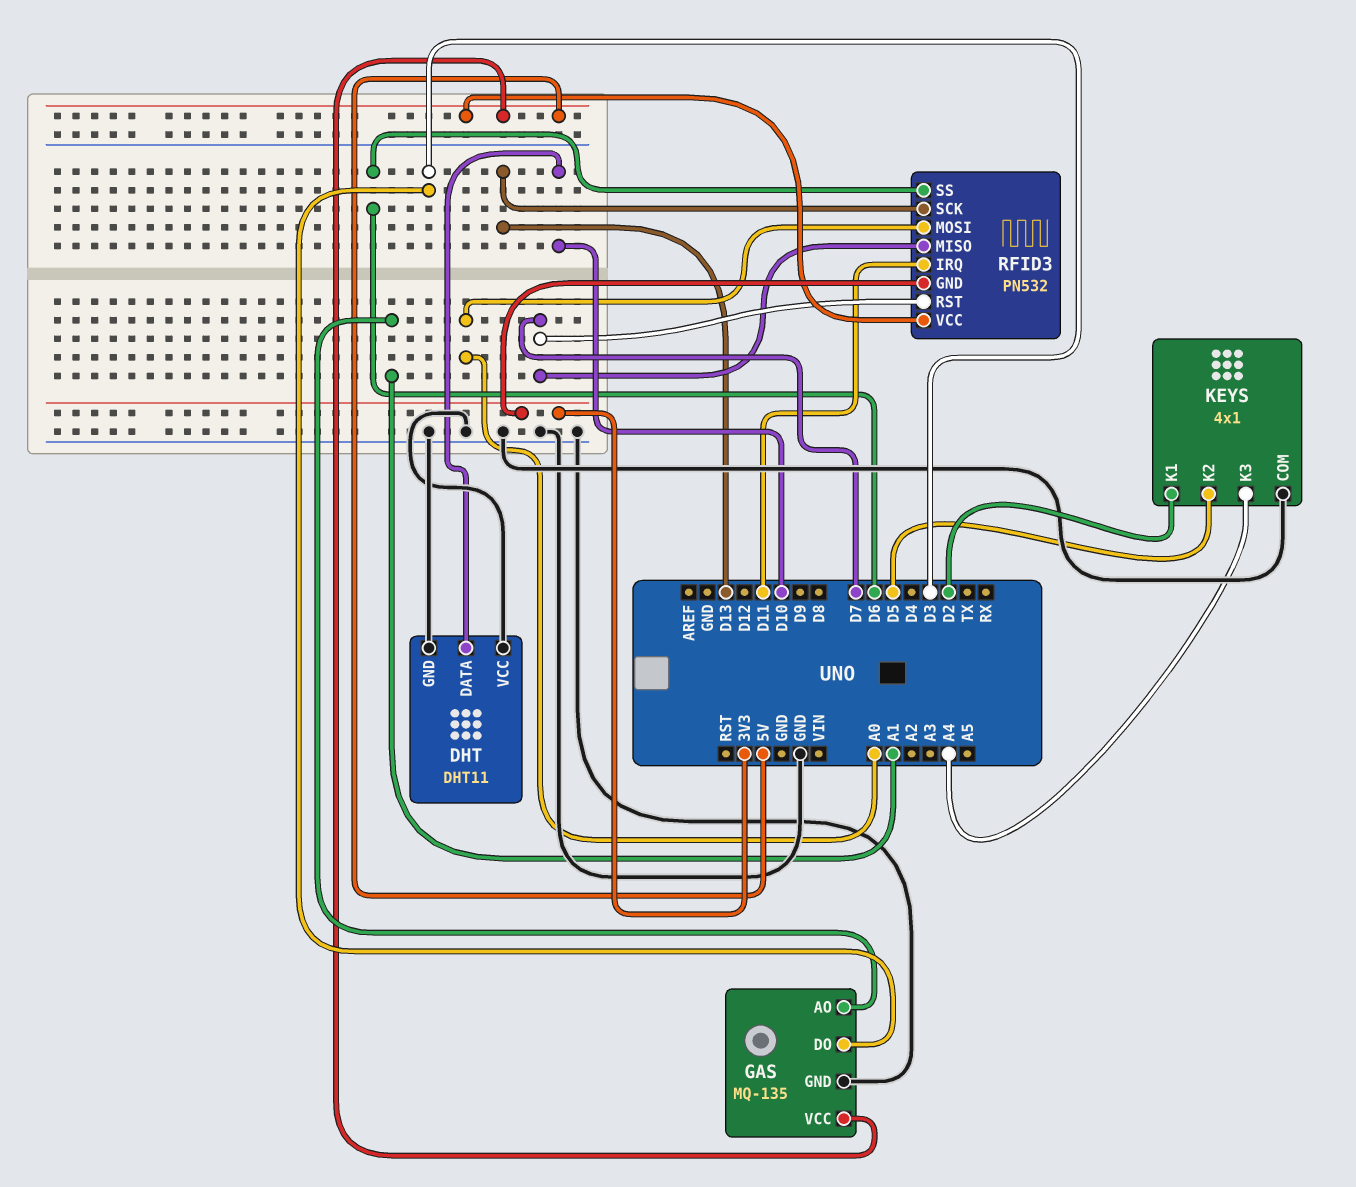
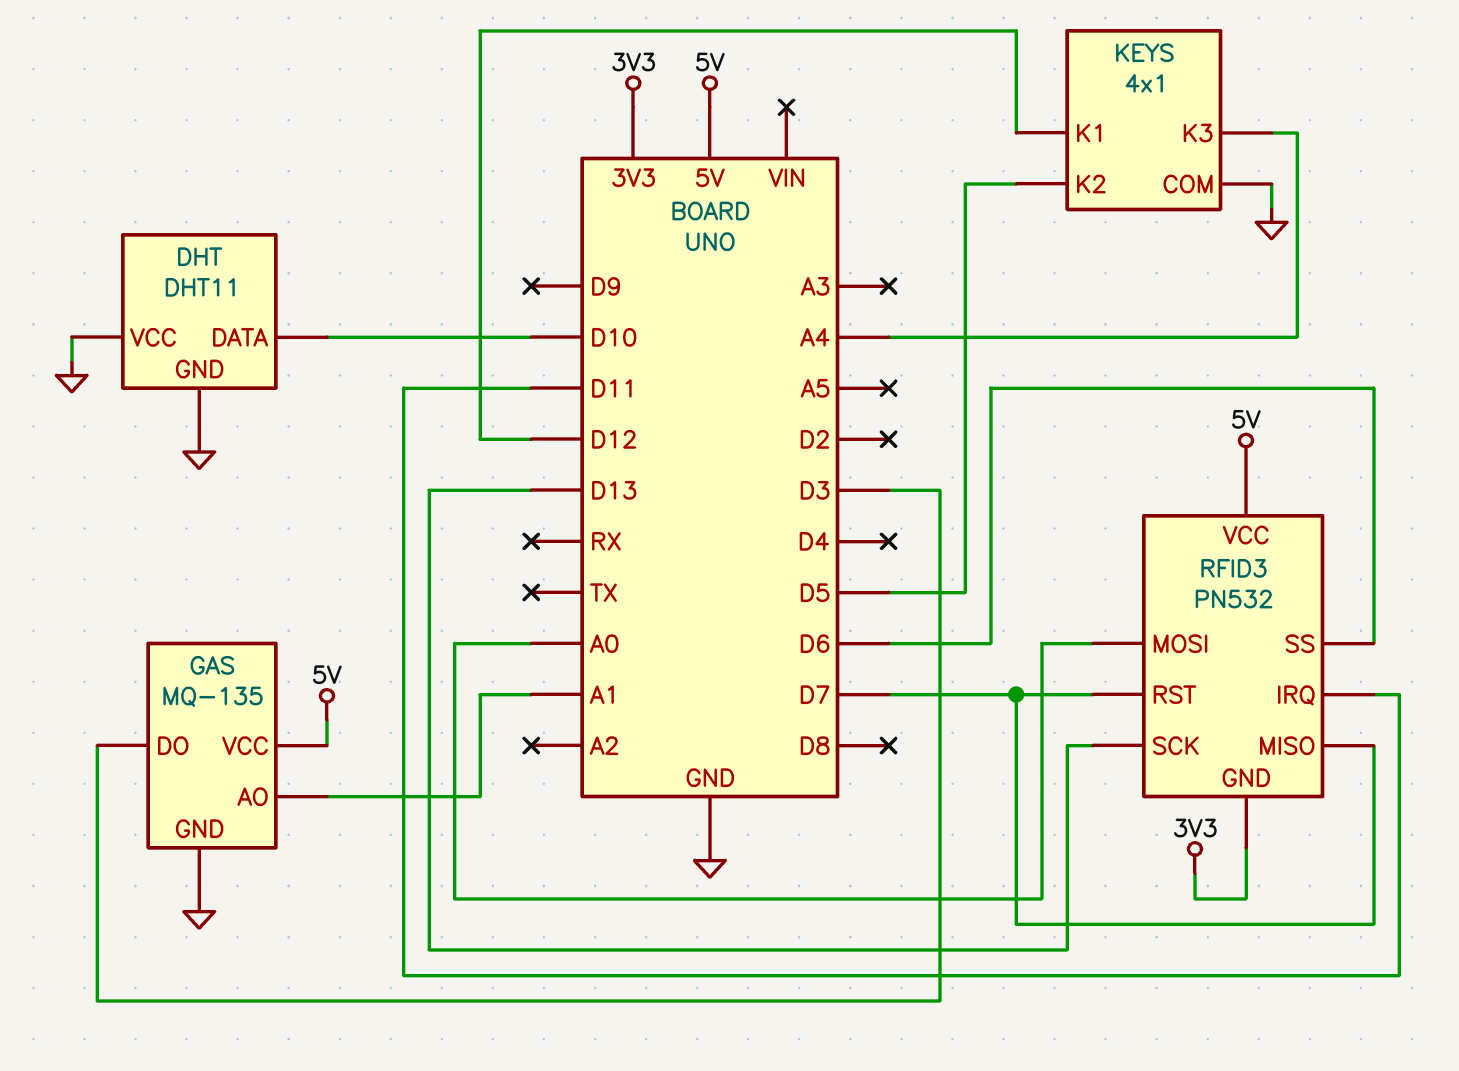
KEYS pin K1: D2 -> D12

